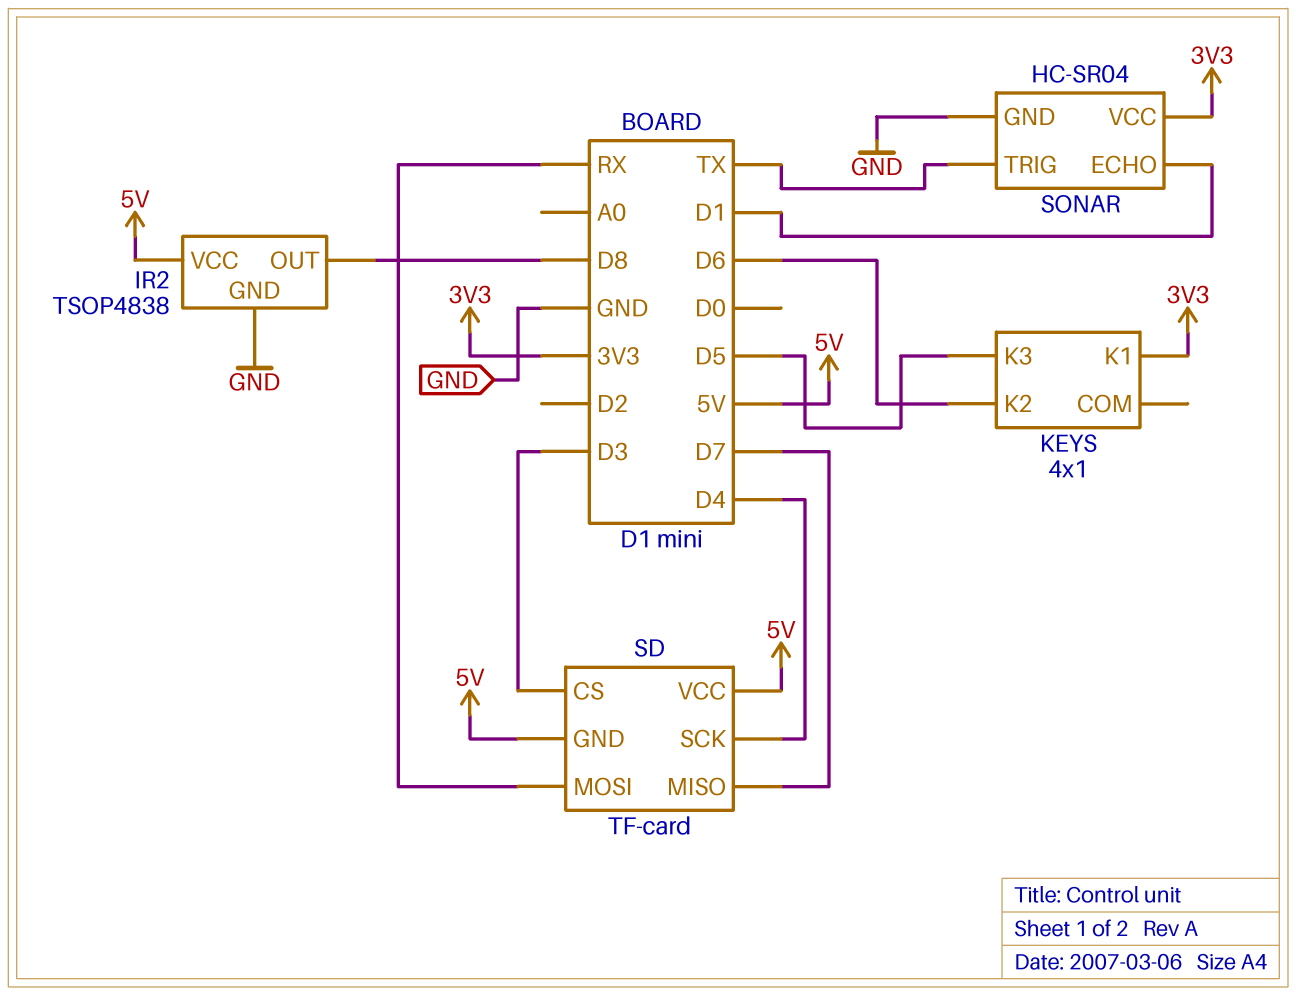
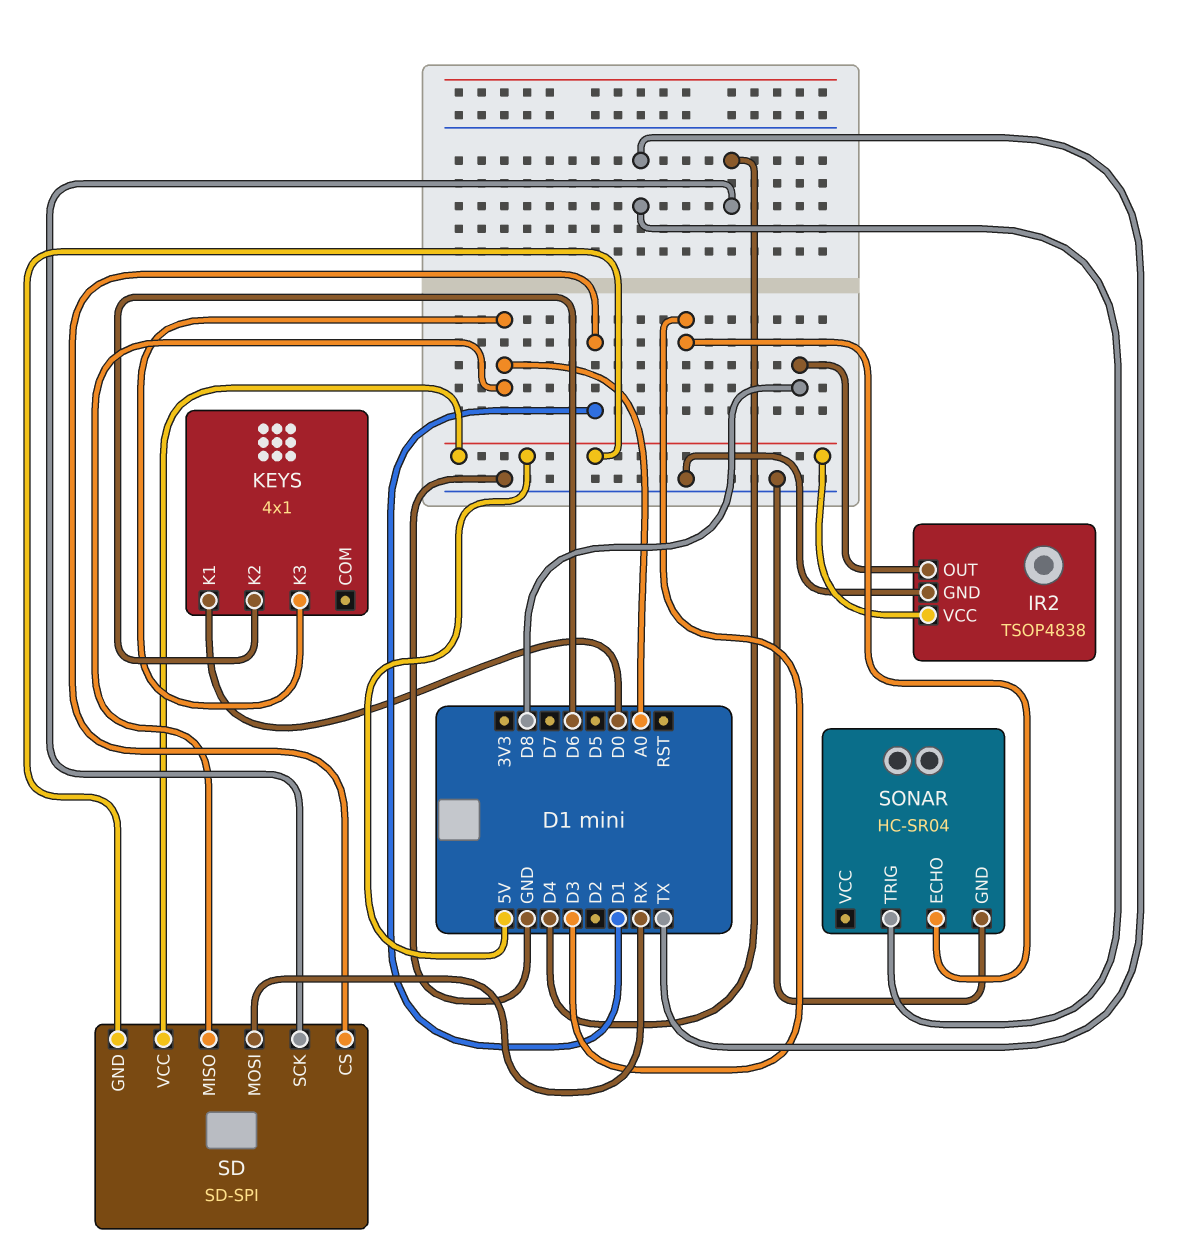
KEYS pin K1: 3V3 -> D0
KEYS pin K3: D5 -> A0
SD: TF-card -> SD-SPI
SD pin CS: D3 -> D1
SD pin MISO: D7 -> A0
SONAR pin ECHO: D1 -> D3
SONAR pin VCC: 3V3 -> none

